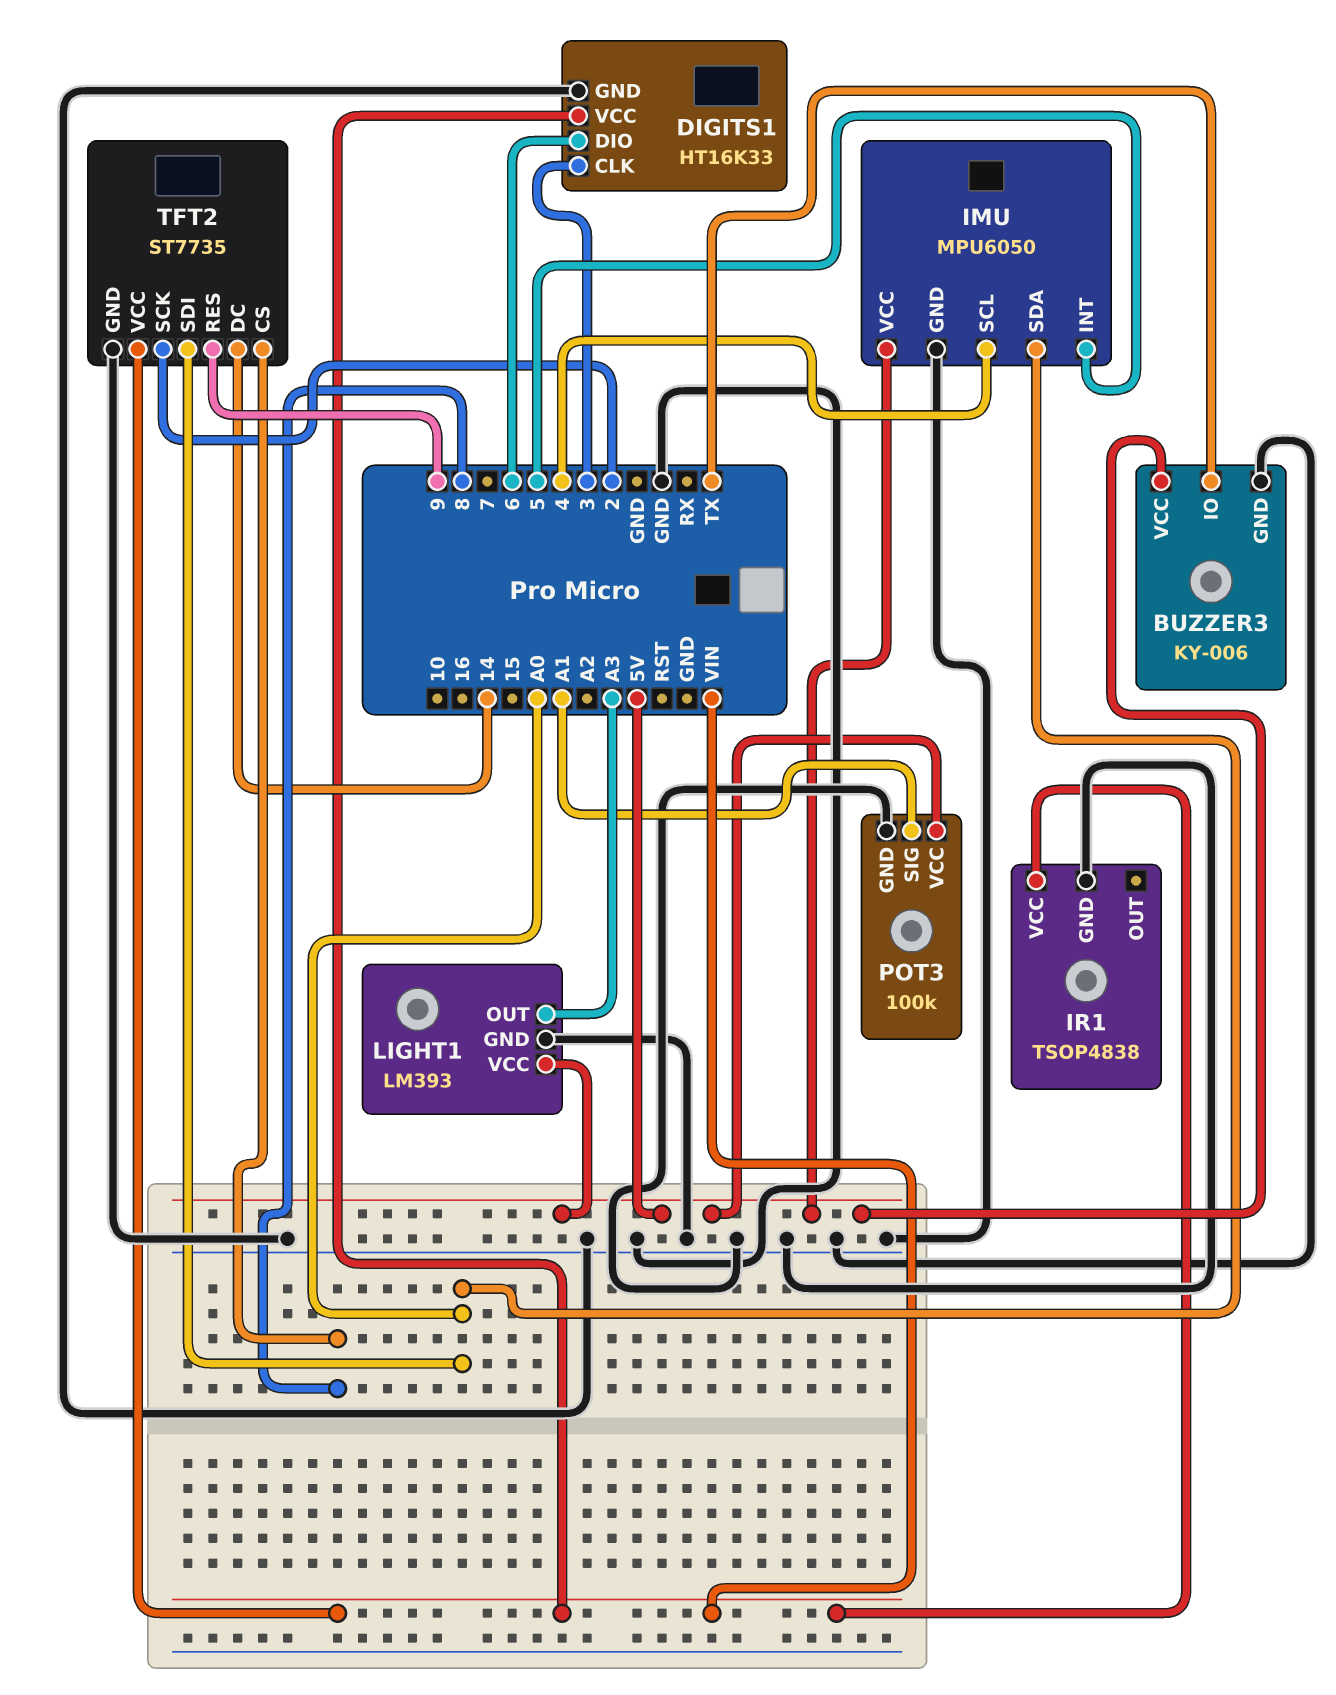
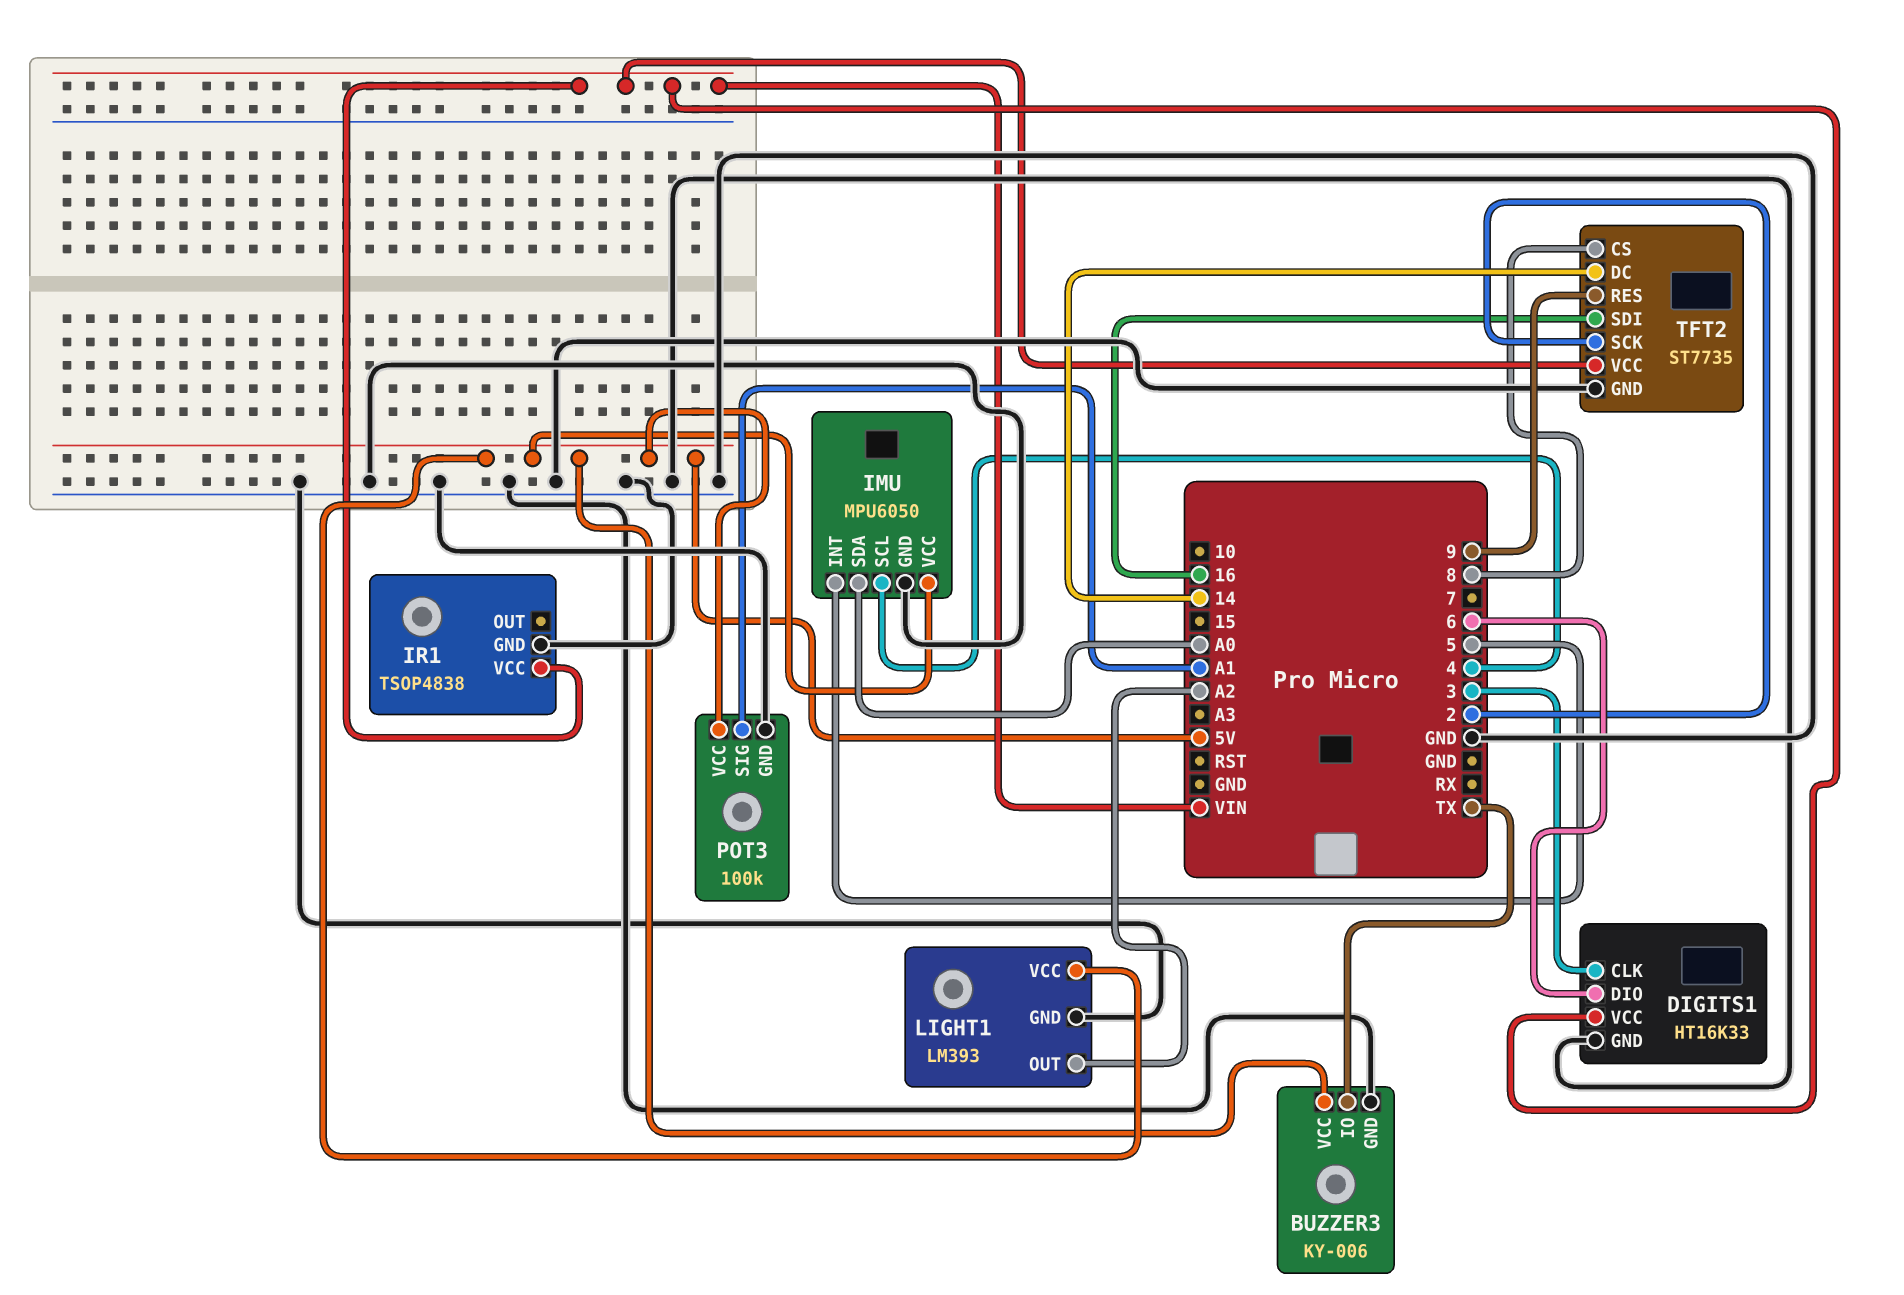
LIGHT1 pin OUT: A3 -> A2
TFT2 pin SDI: A0 -> 16

